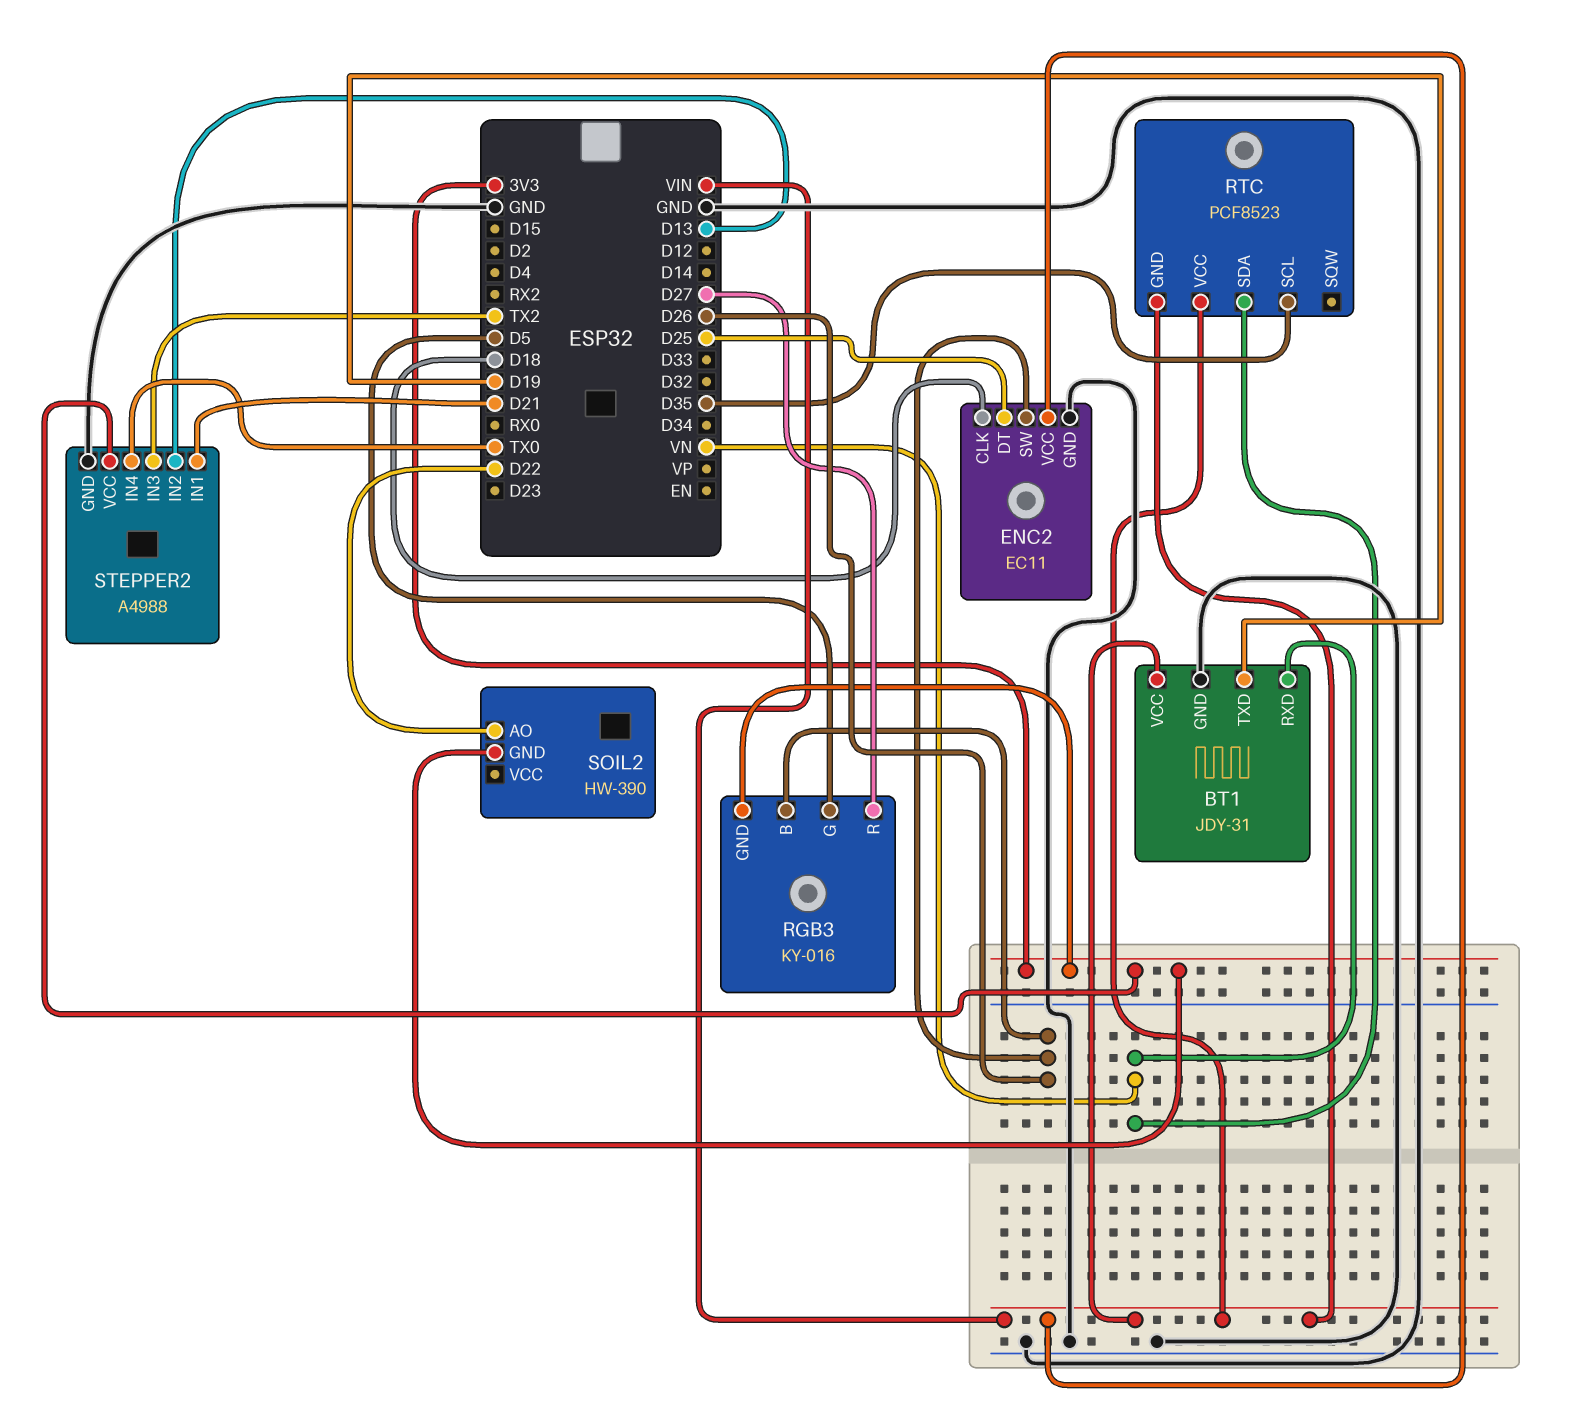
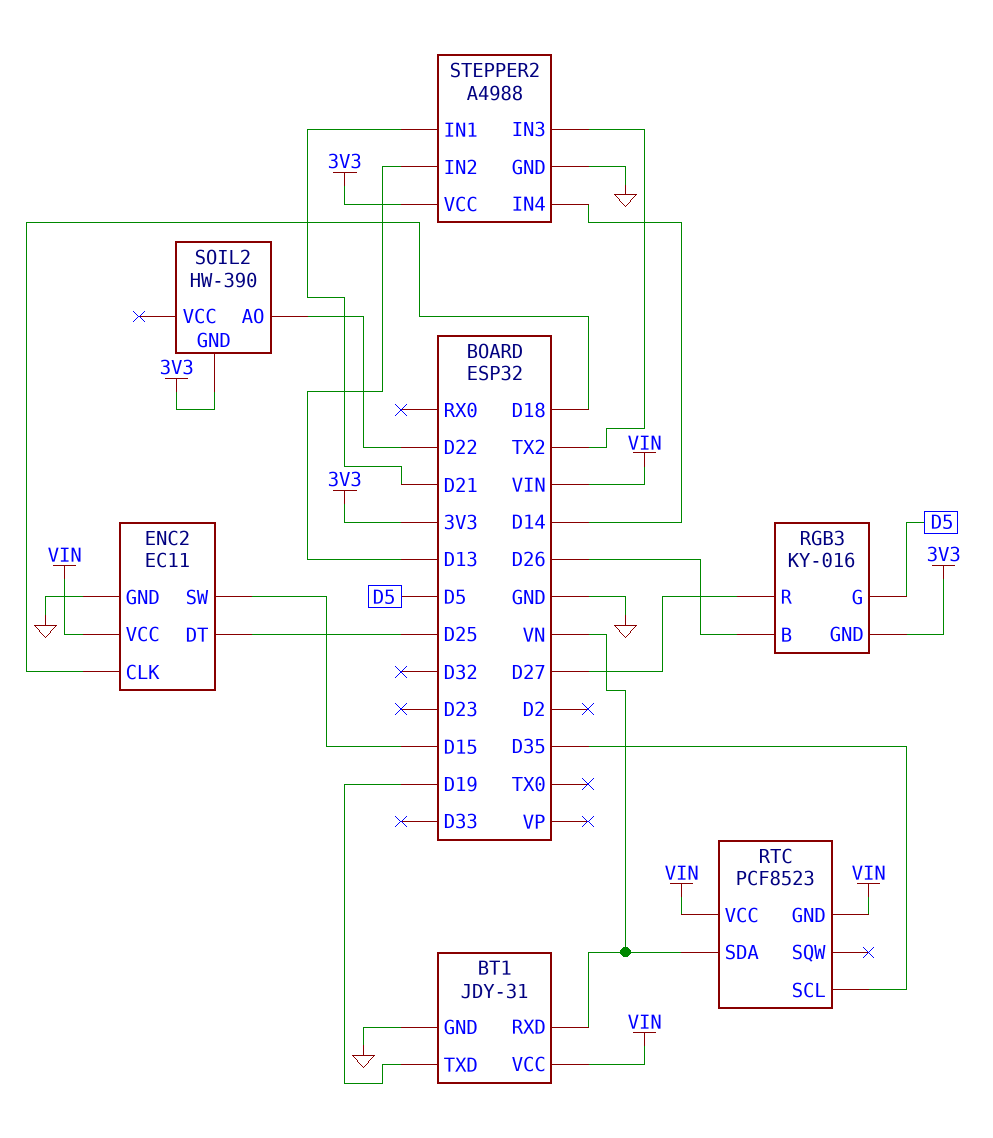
ENC2 pin SW: D26 -> D15
STEPPER2 pin IN4: TX0 -> D14

